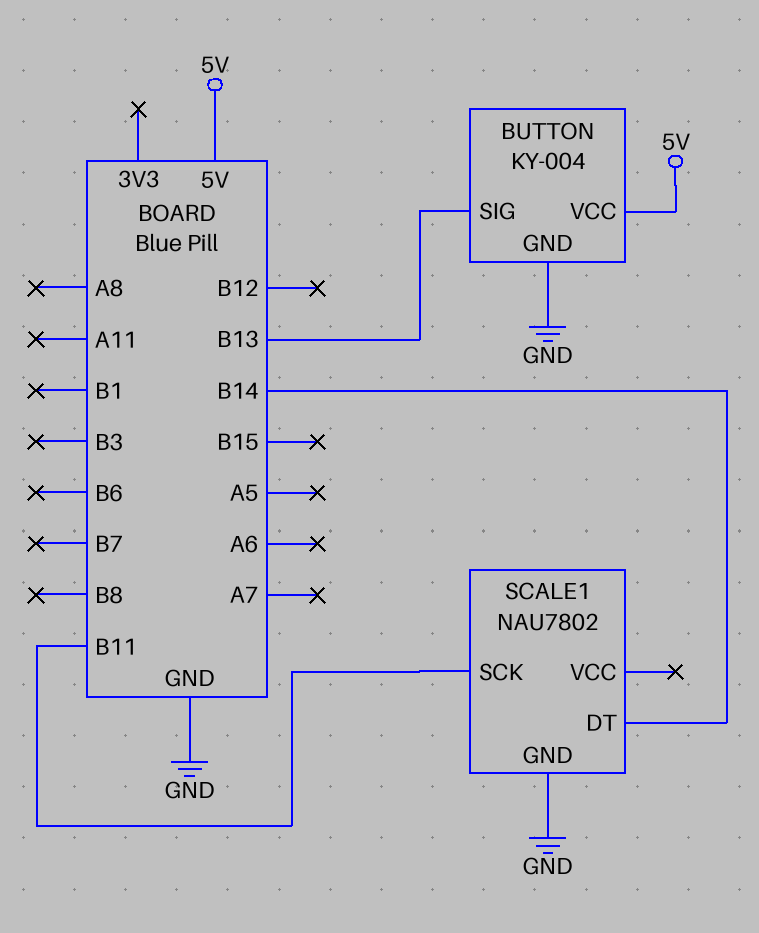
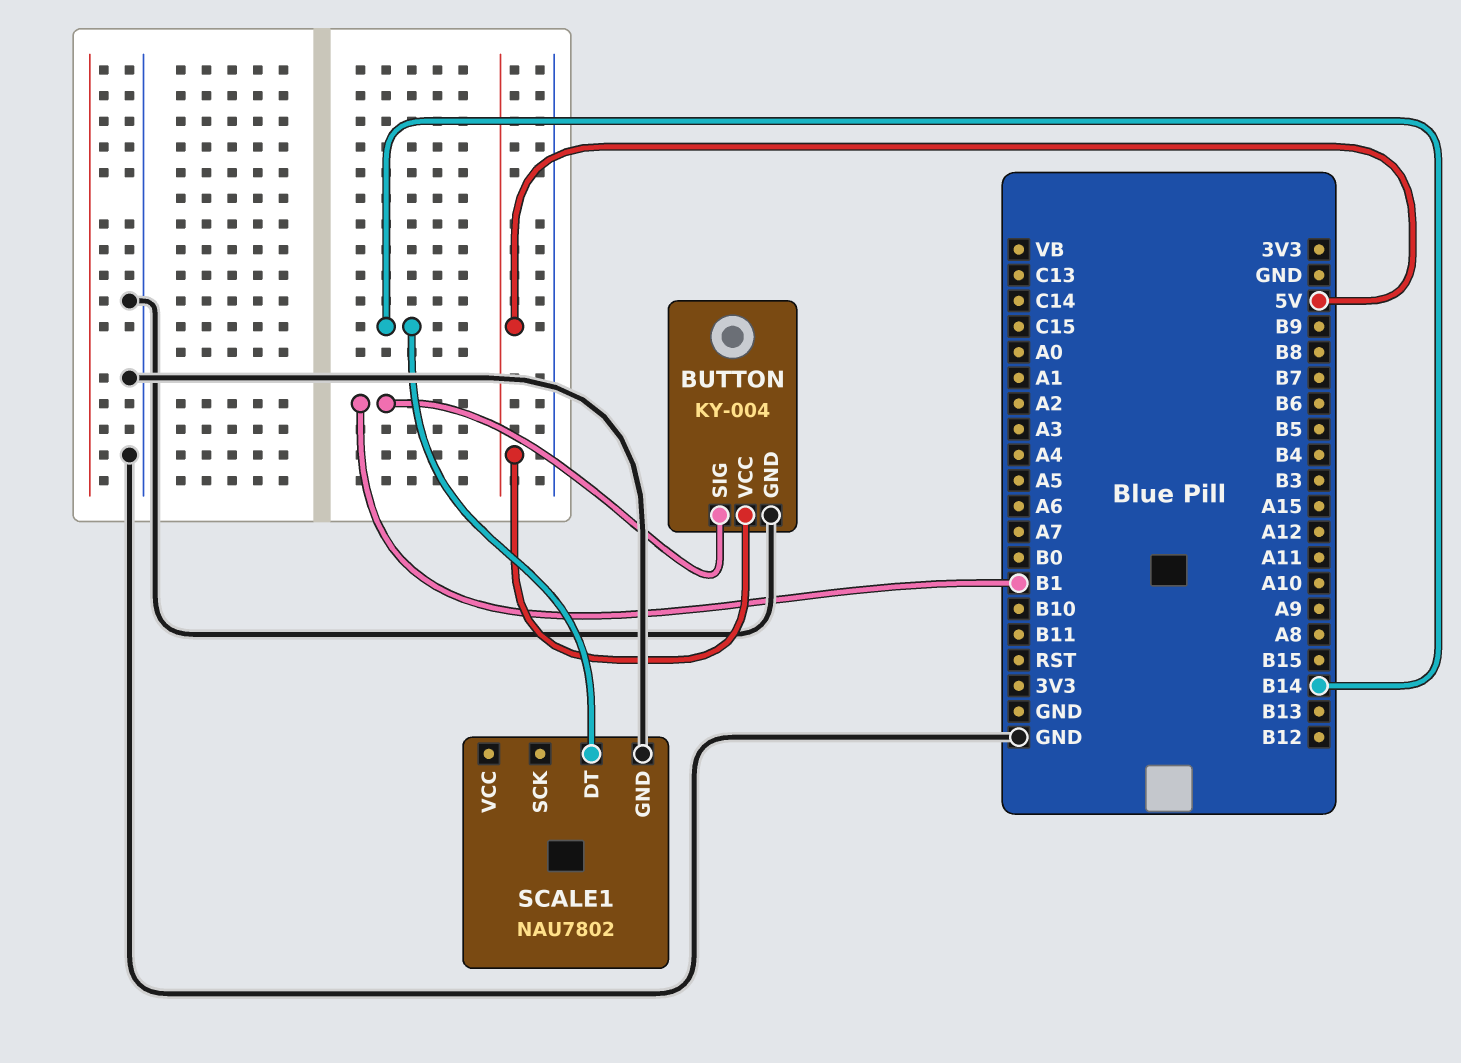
BUTTON pin SIG: B13 -> B1
SCALE1 pin SCK: B11 -> none

